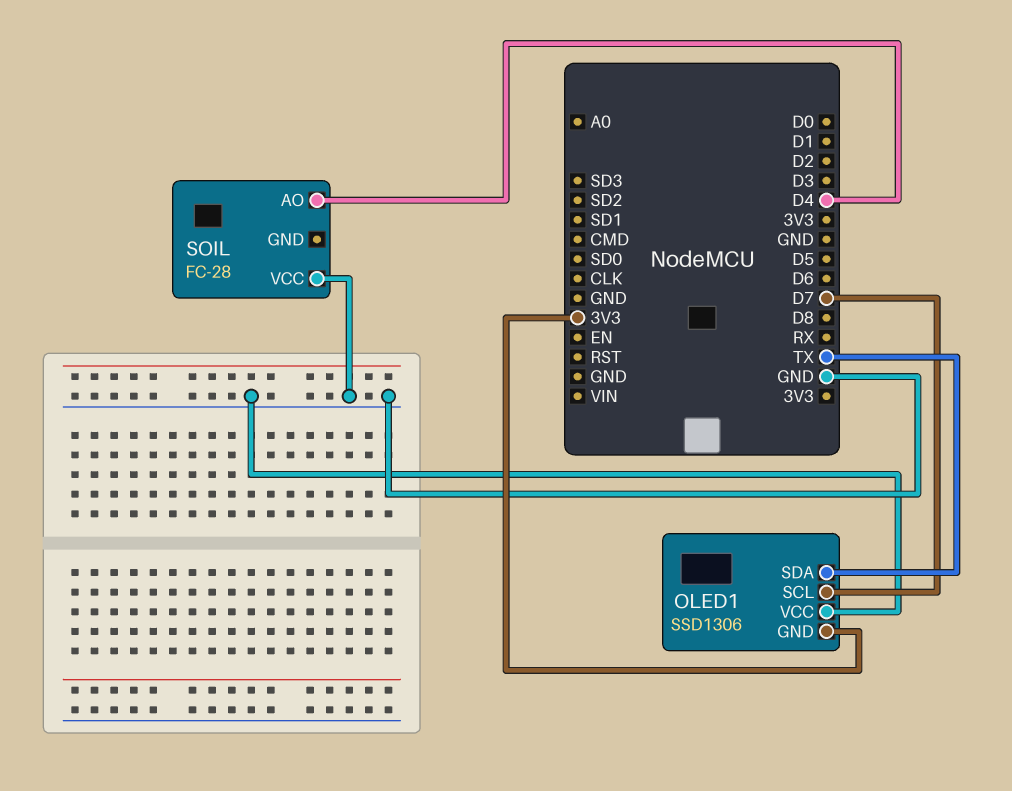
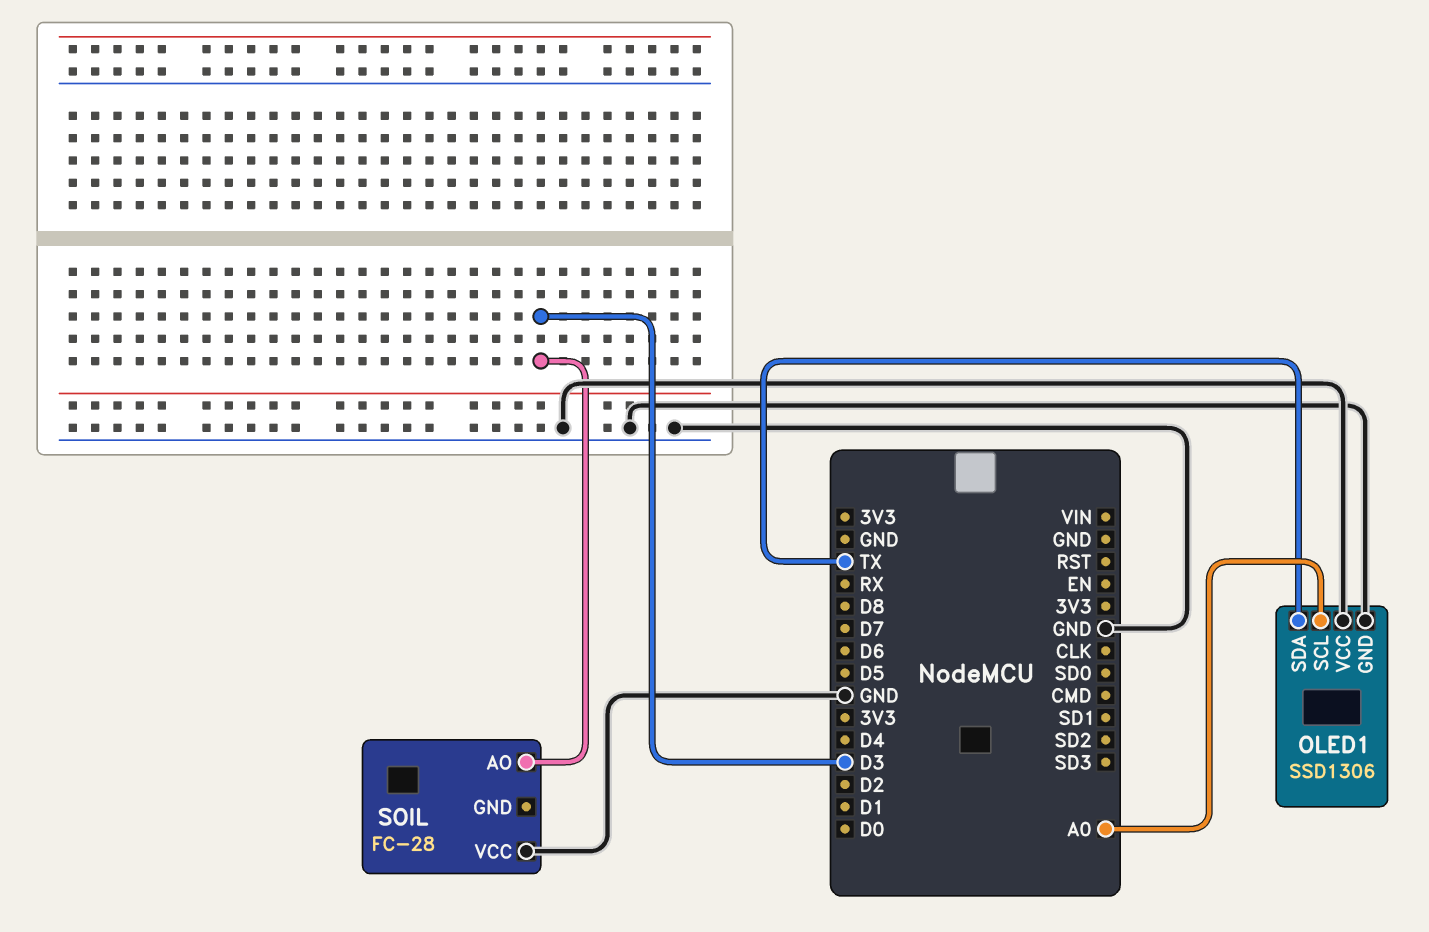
OLED1 pin GND: 3V3 -> GND
OLED1 pin SCL: D7 -> A0
SOIL pin AO: D4 -> D3

